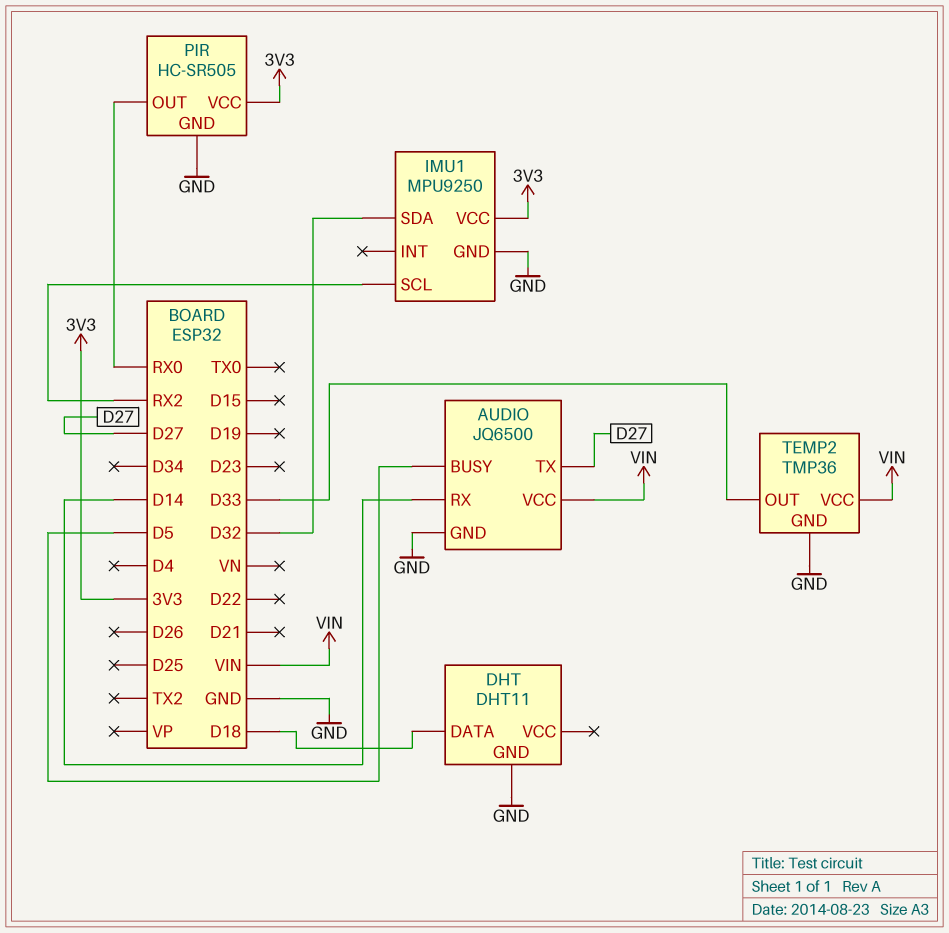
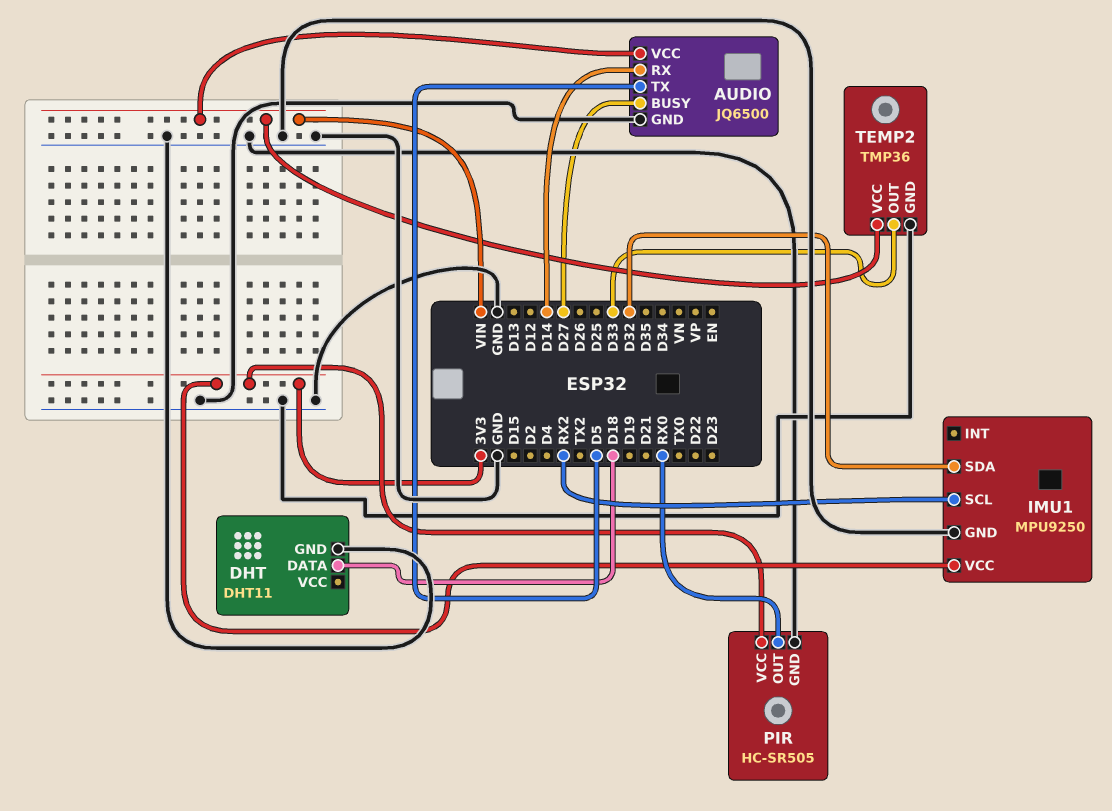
AUDIO pin BUSY: D5 -> D27
AUDIO pin TX: D27 -> D5

